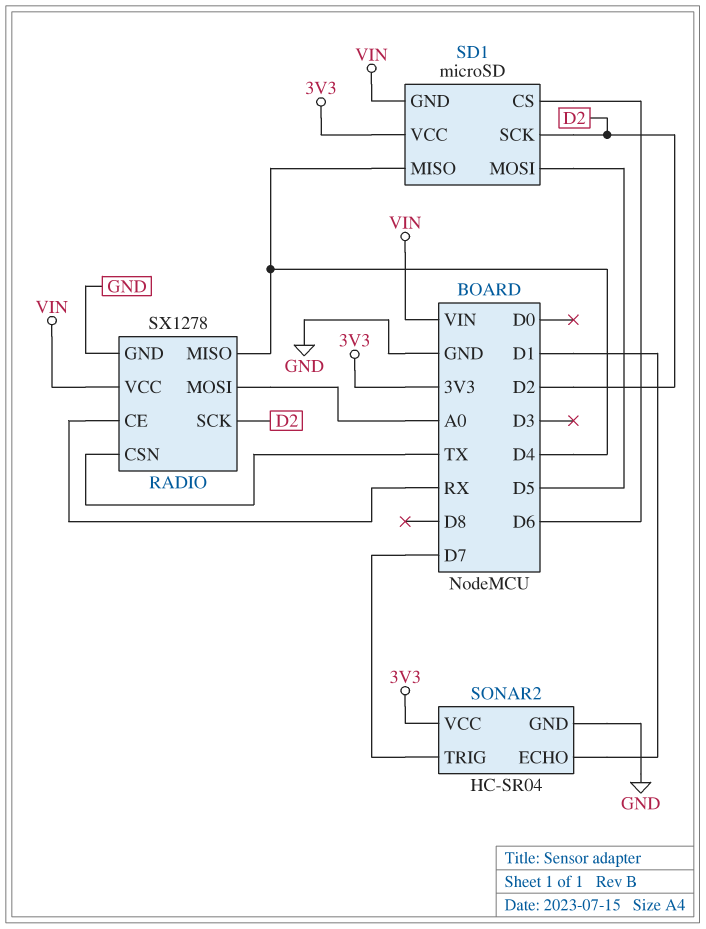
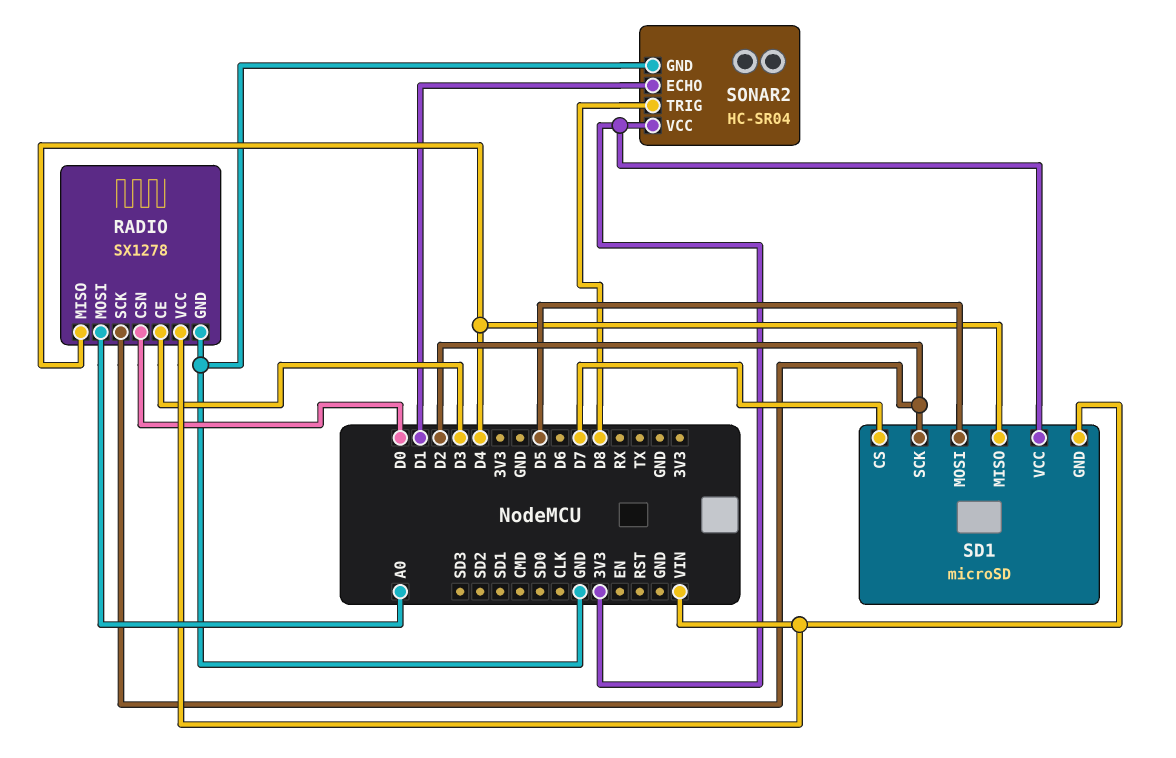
RADIO pin CE: RX -> D3
RADIO pin CSN: TX -> D0
SD1 pin CS: D6 -> D7
SONAR2 pin TRIG: D7 -> D8

